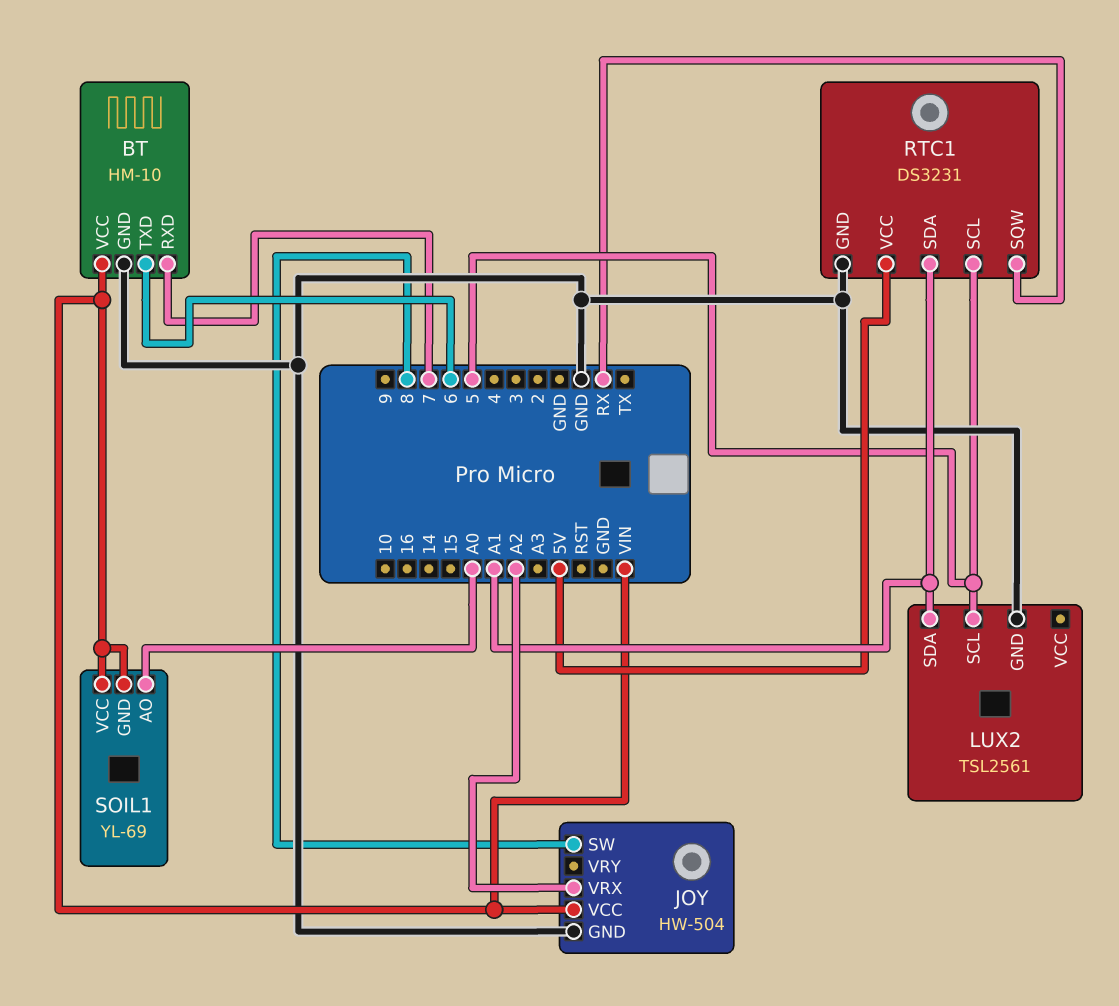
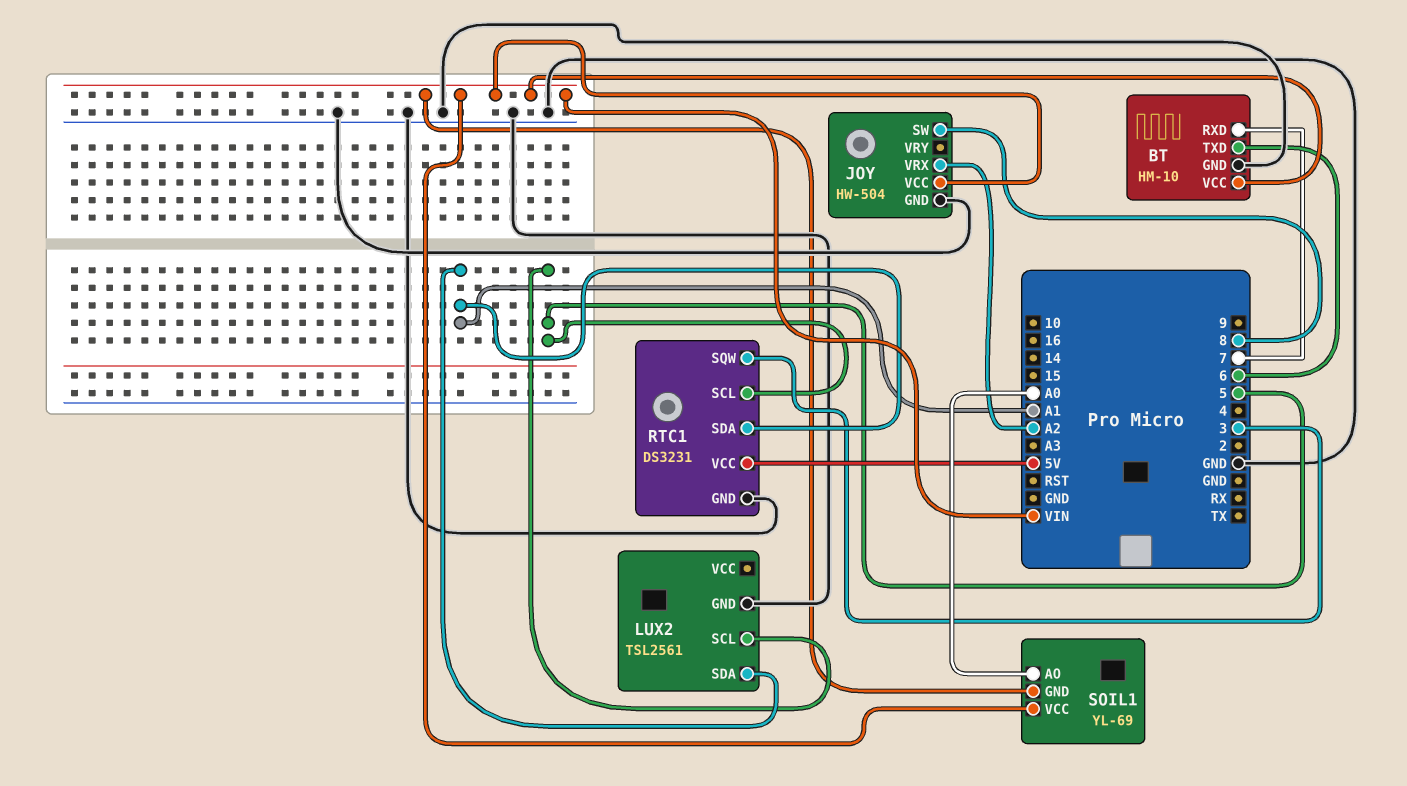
RTC1 pin SQW: RX -> 3

